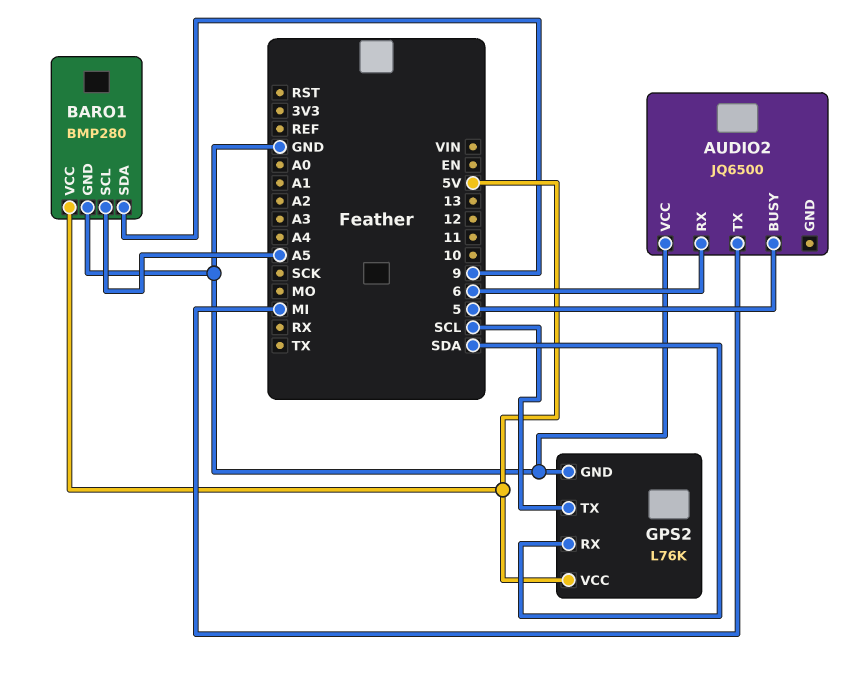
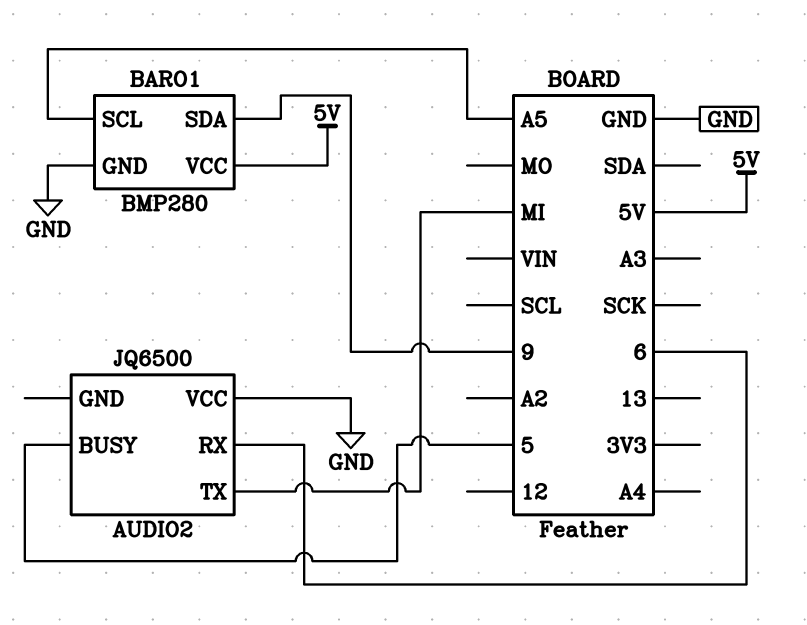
GPS2: L76K -> none
GPS2 pin GND: GND -> none
GPS2 pin RX: SDA -> none
GPS2 pin TX: SCL -> none
GPS2 pin VCC: 5V -> none

